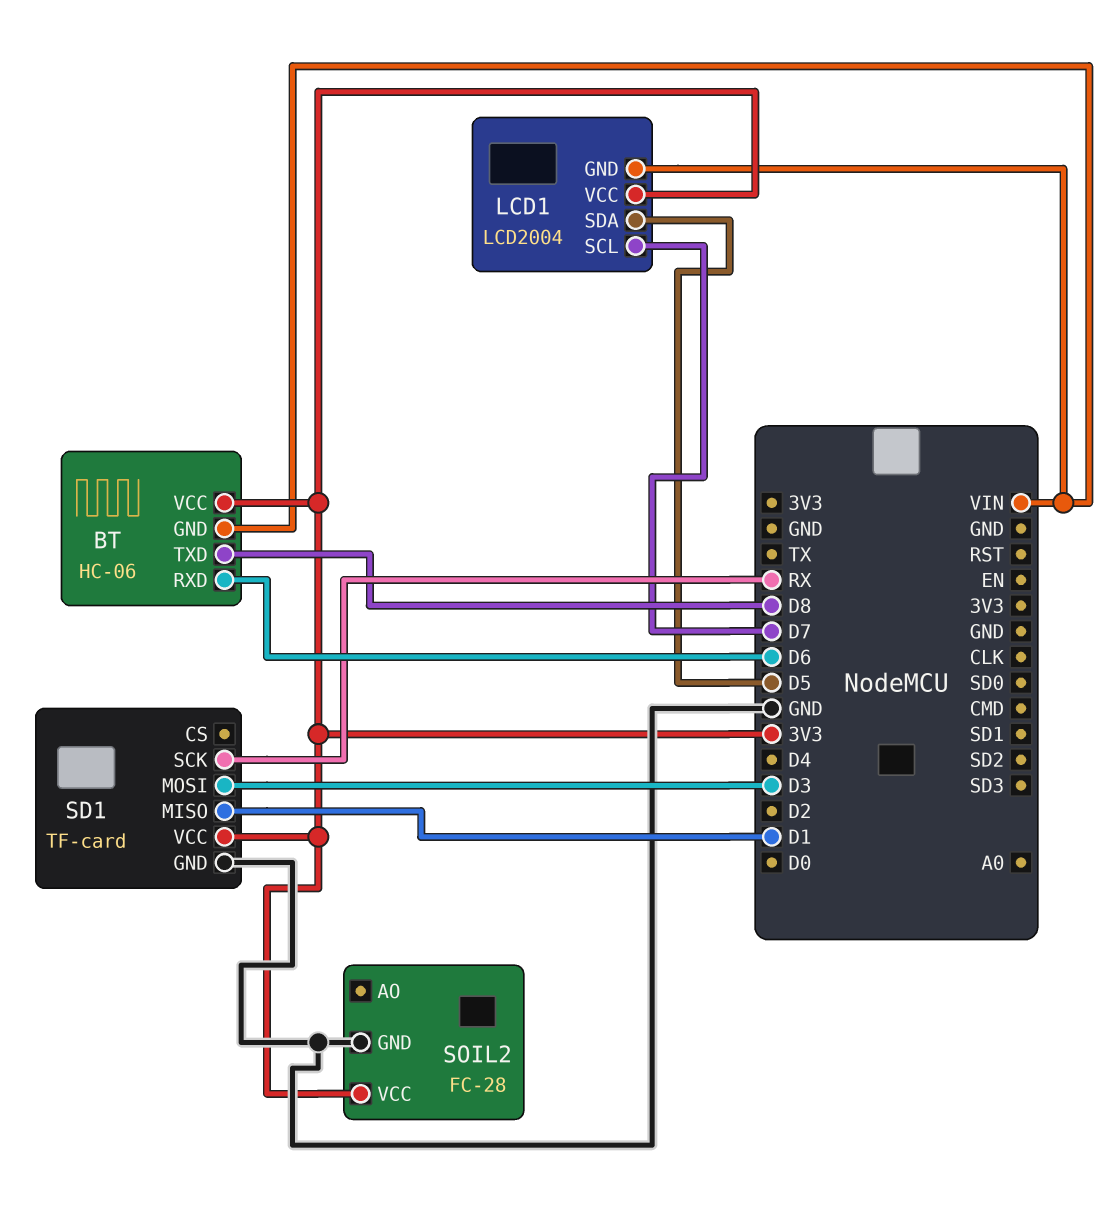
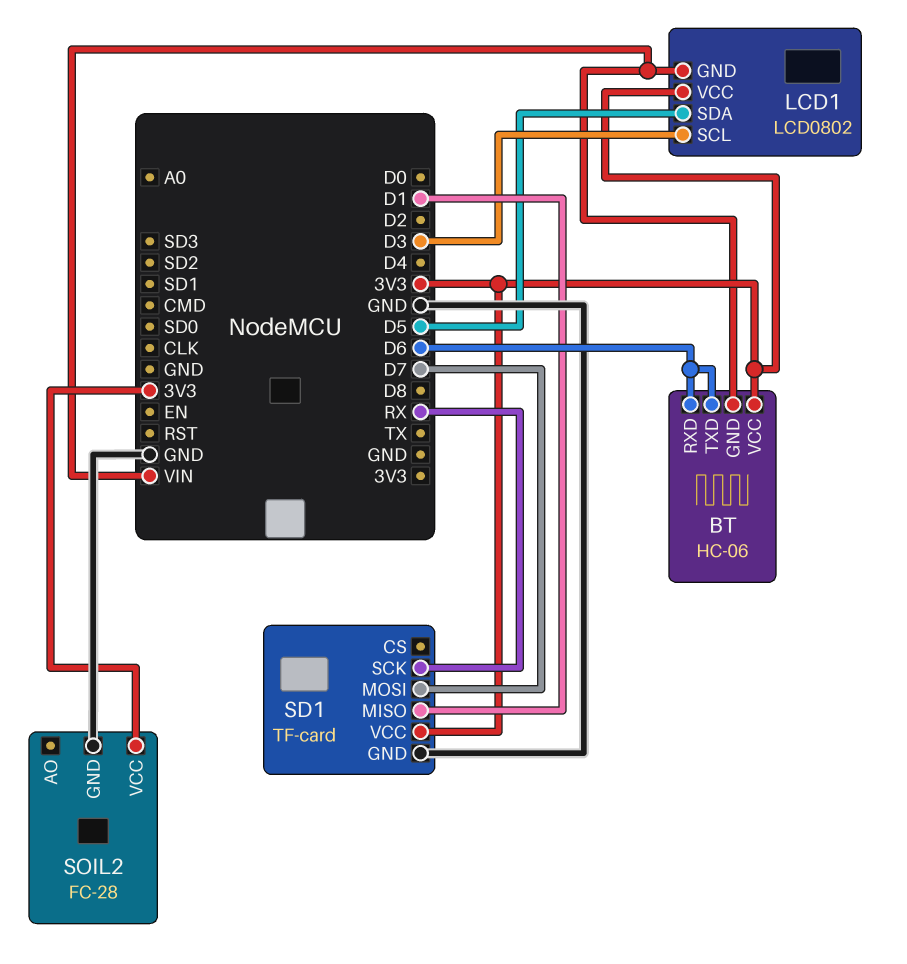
BT pin TXD: D8 -> D6
LCD1: LCD2004 -> LCD0802
LCD1 pin SCL: D7 -> D3
SD1 pin MOSI: D3 -> D7

